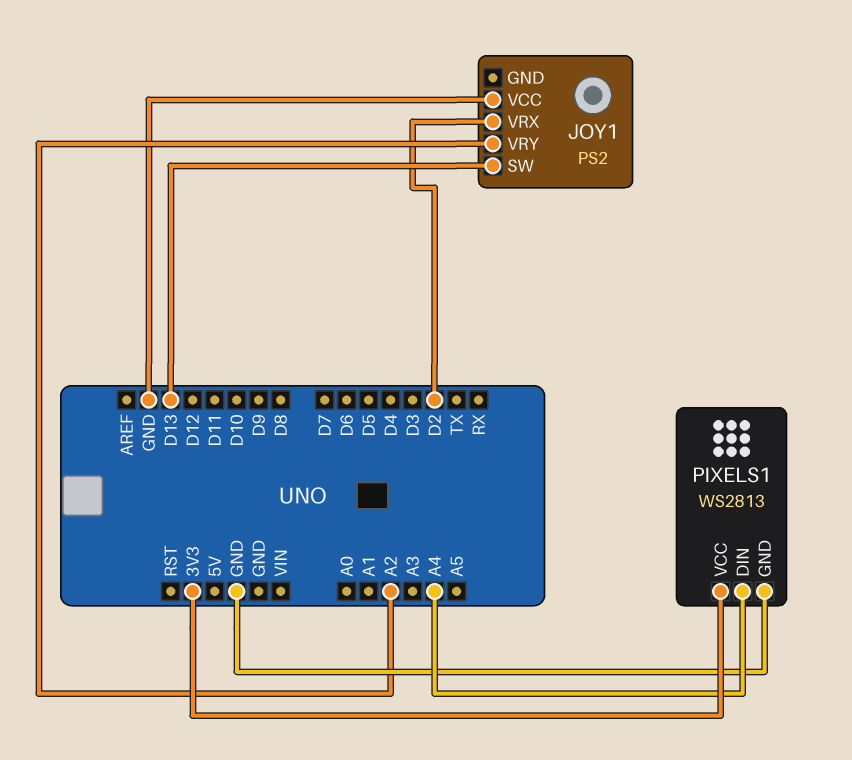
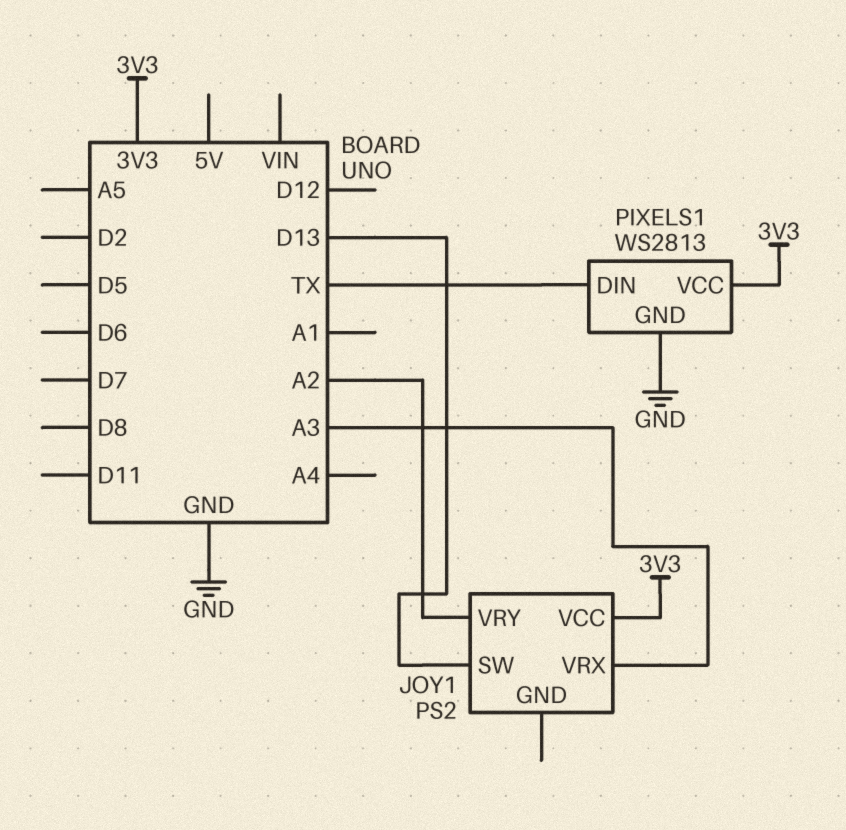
JOY1 pin VCC: GND -> 3V3
JOY1 pin VRX: D2 -> A3
PIXELS1 pin DIN: A4 -> TX

